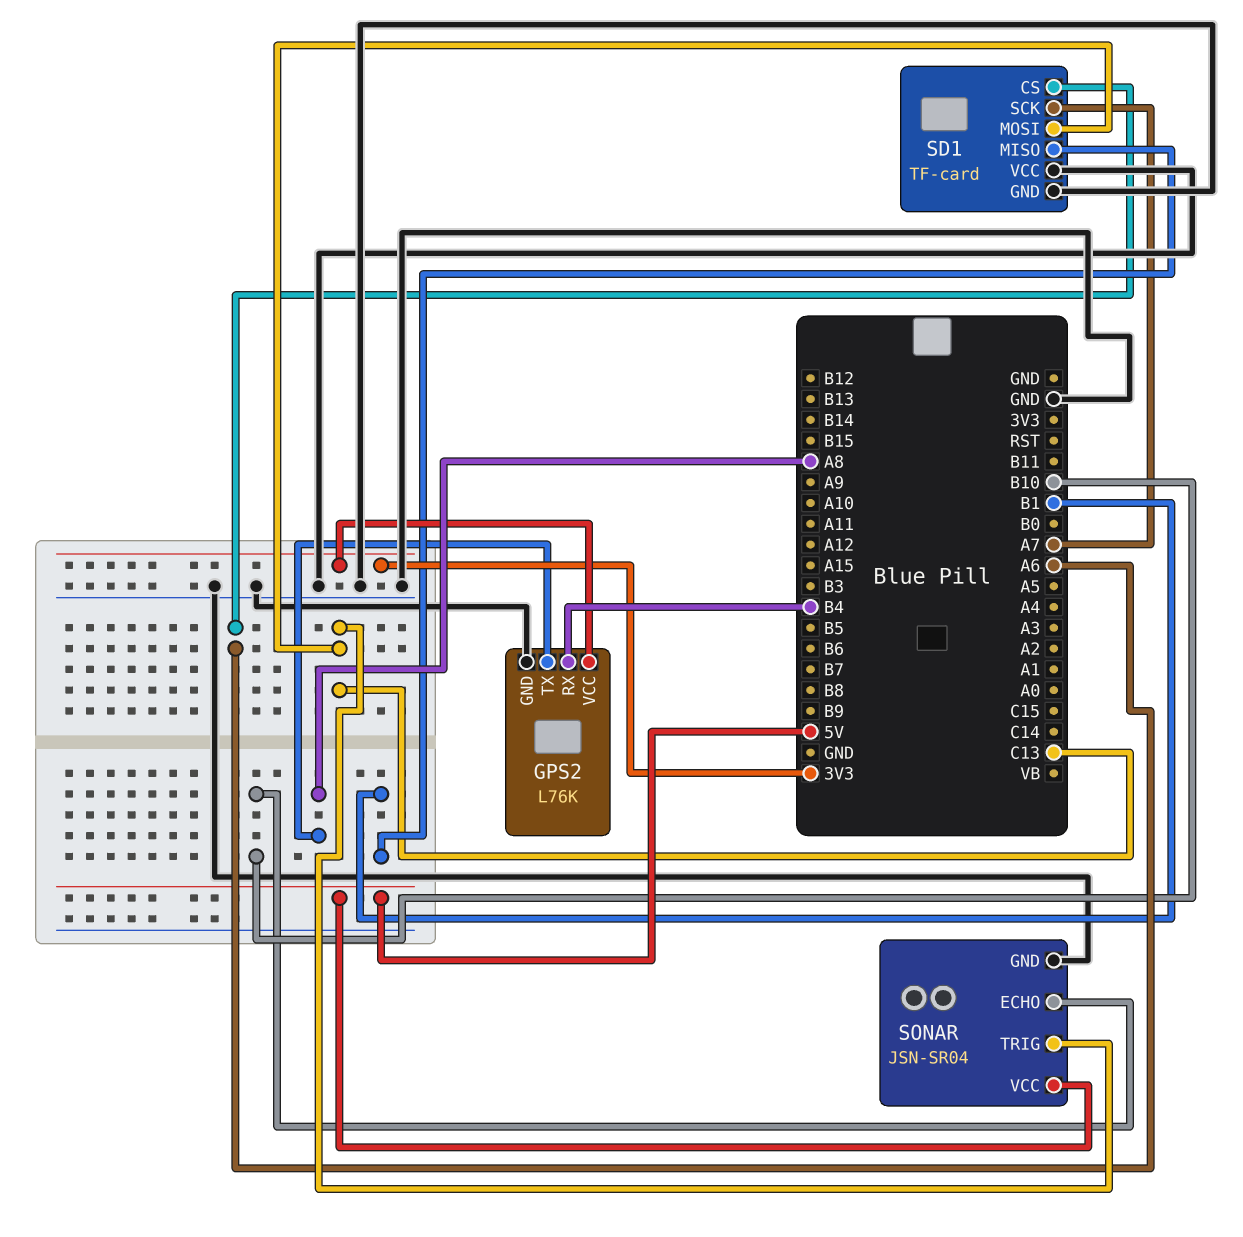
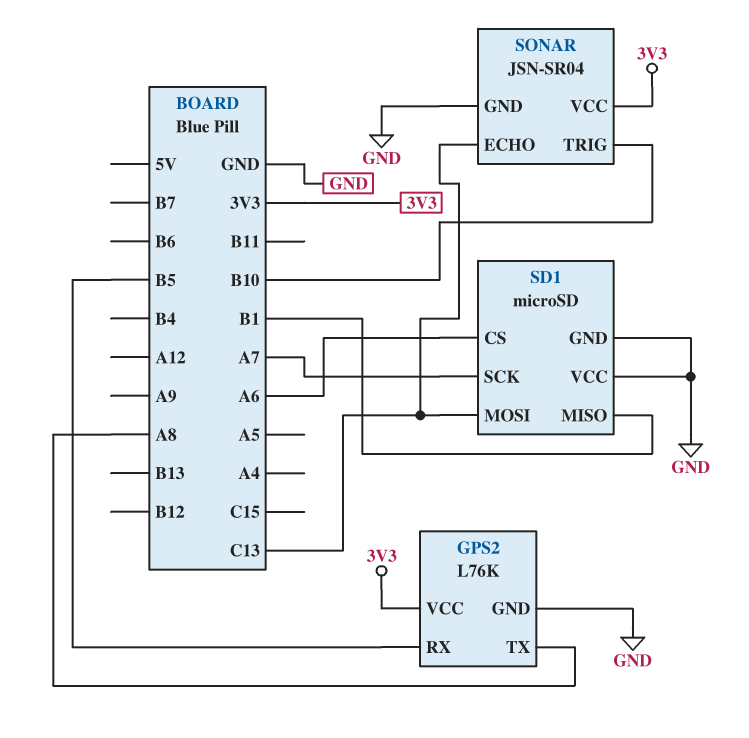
GPS2 pin RX: B4 -> B5
SD1: TF-card -> microSD
SONAR pin ECHO: B10 -> C13
SONAR pin TRIG: C13 -> B10
SONAR pin VCC: 5V -> 3V3

